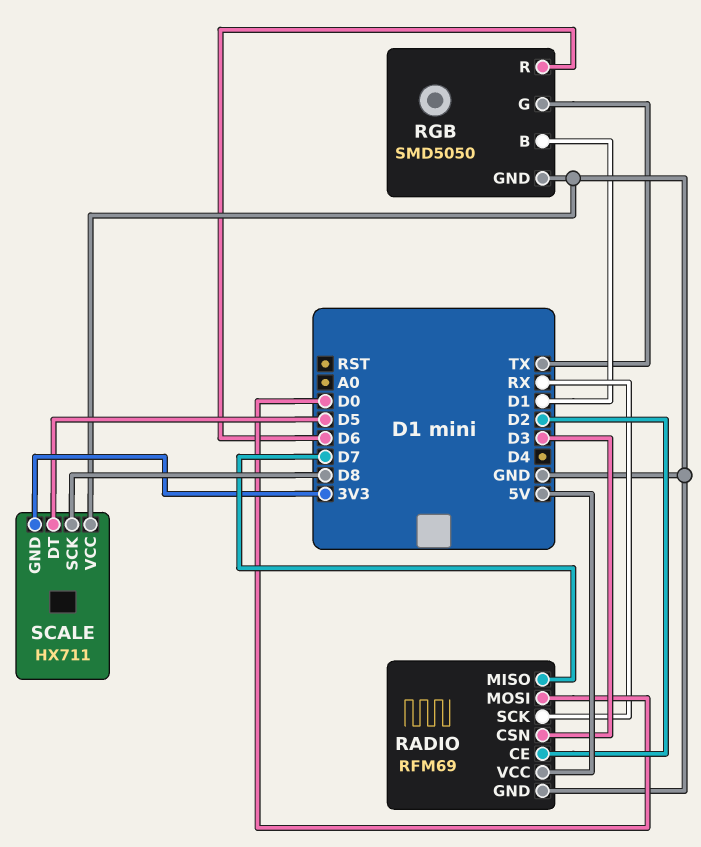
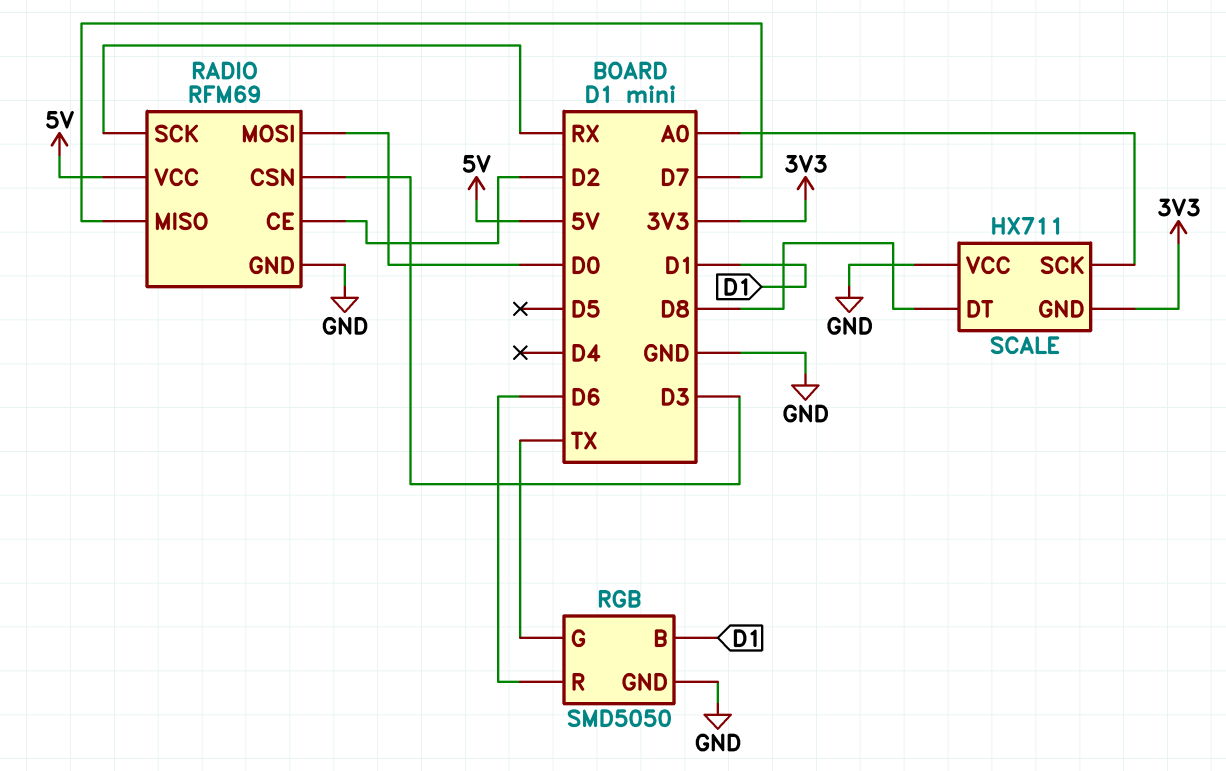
SCALE pin DT: D5 -> D8
SCALE pin SCK: D8 -> A0

